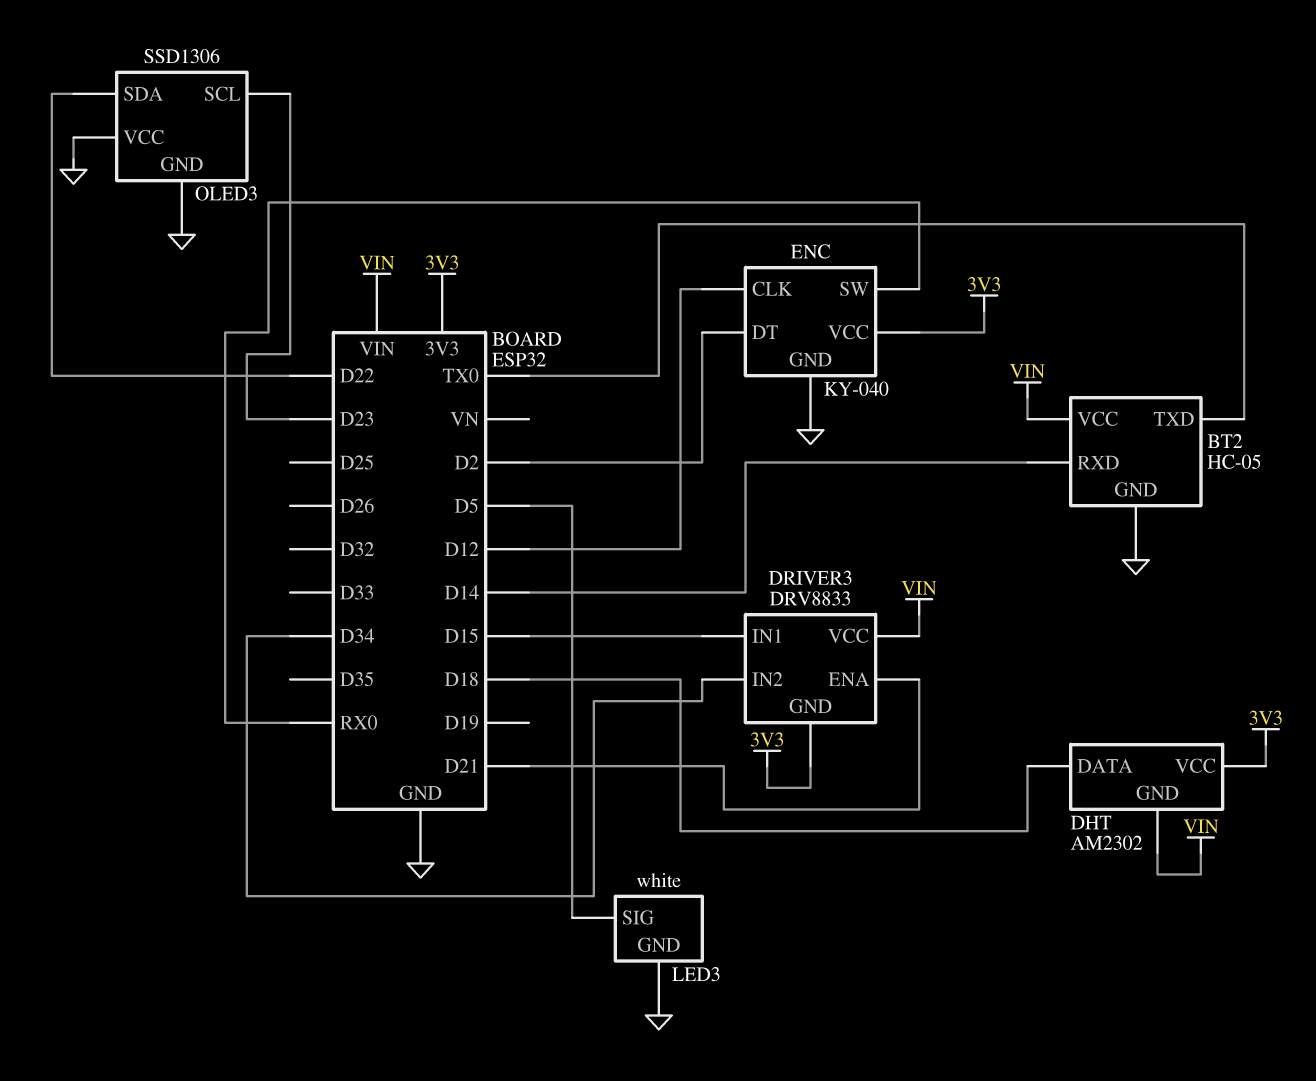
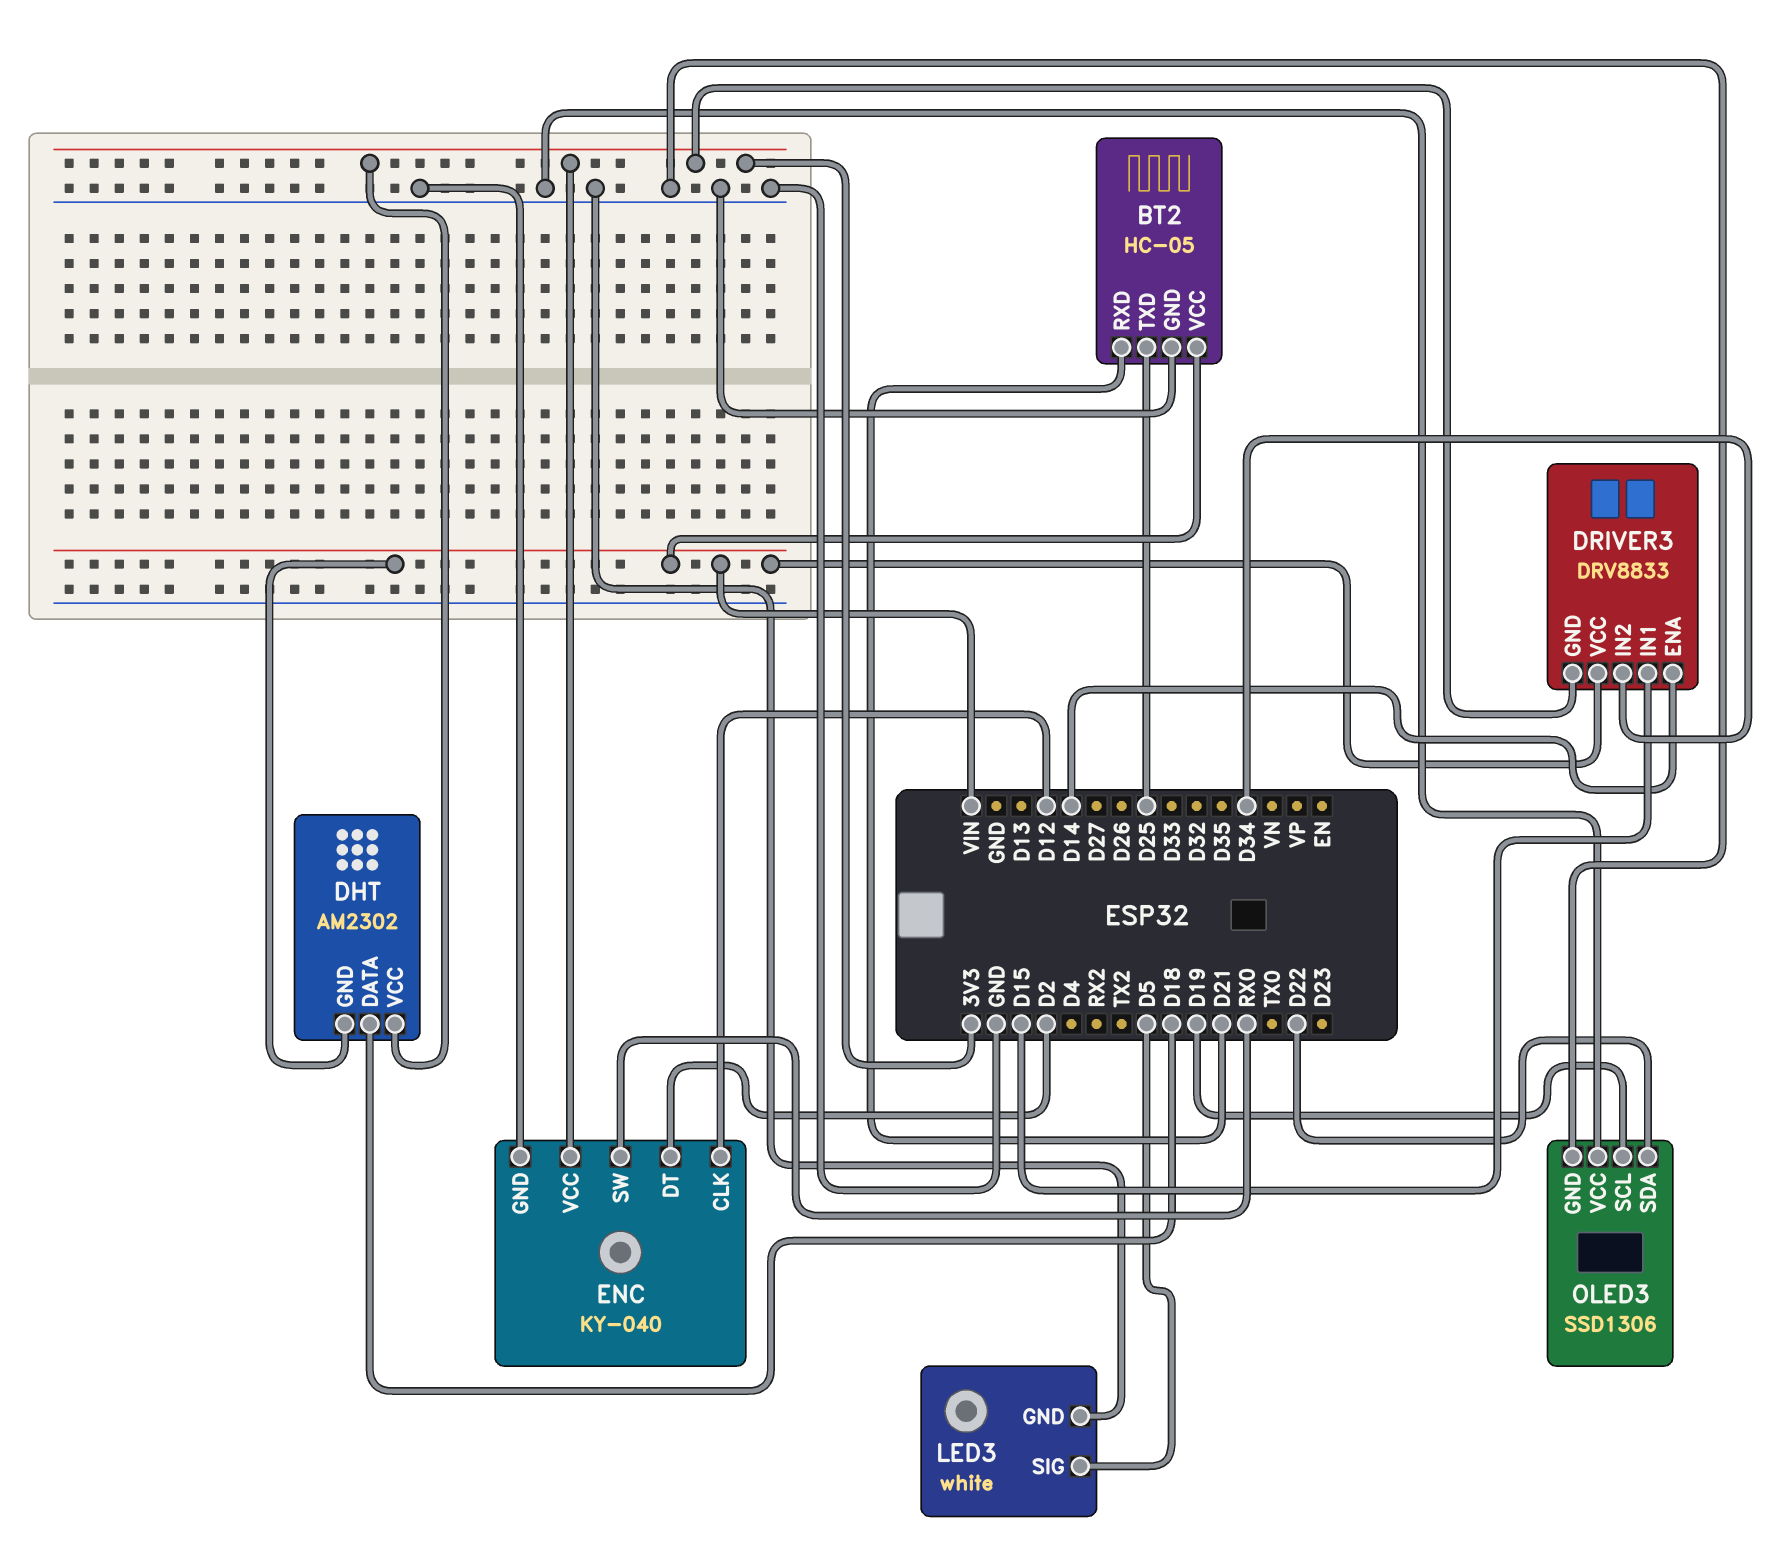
BT2 pin RXD: D14 -> D21
BT2 pin TXD: TX0 -> D25
DRIVER3 pin ENA: D21 -> D14
OLED3 pin SCL: D23 -> D19

